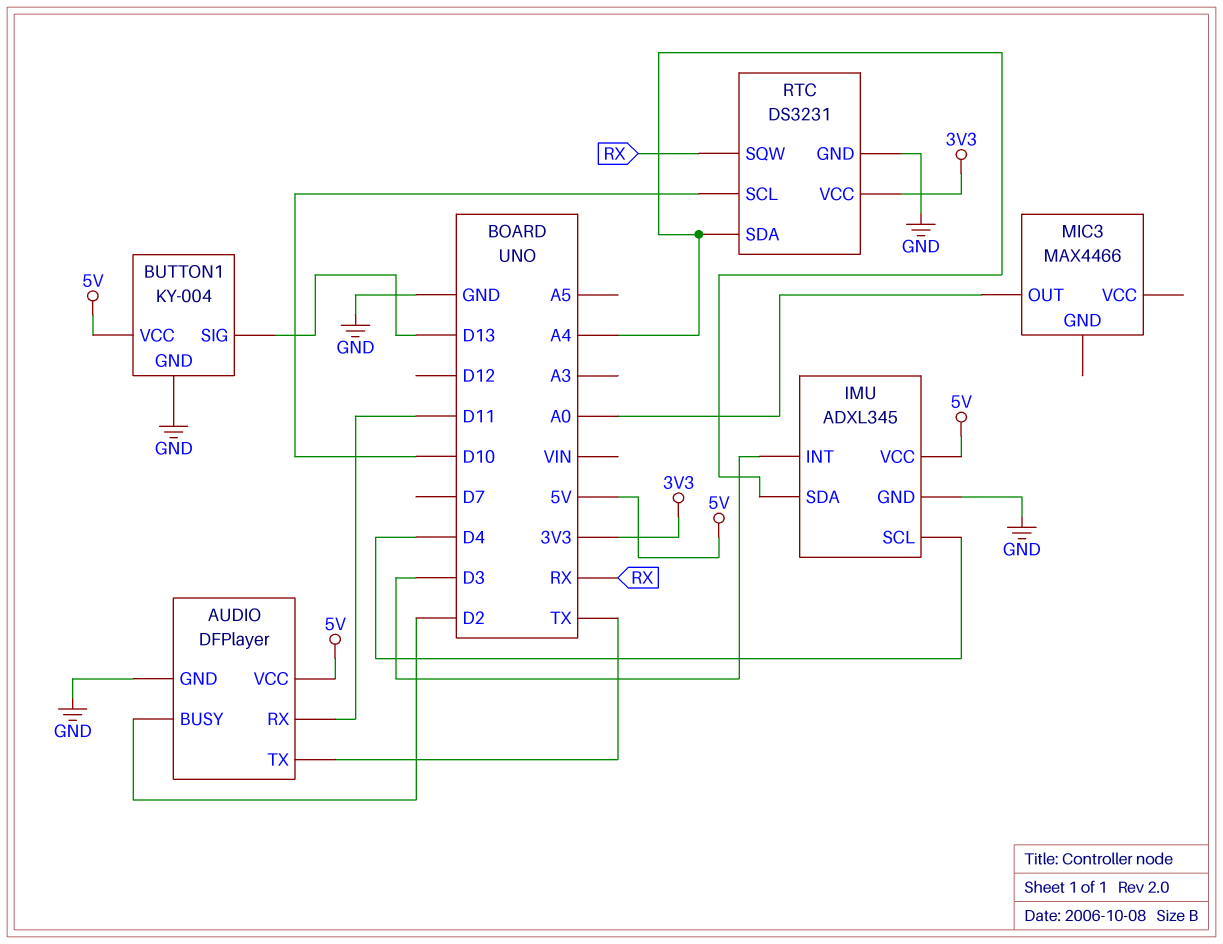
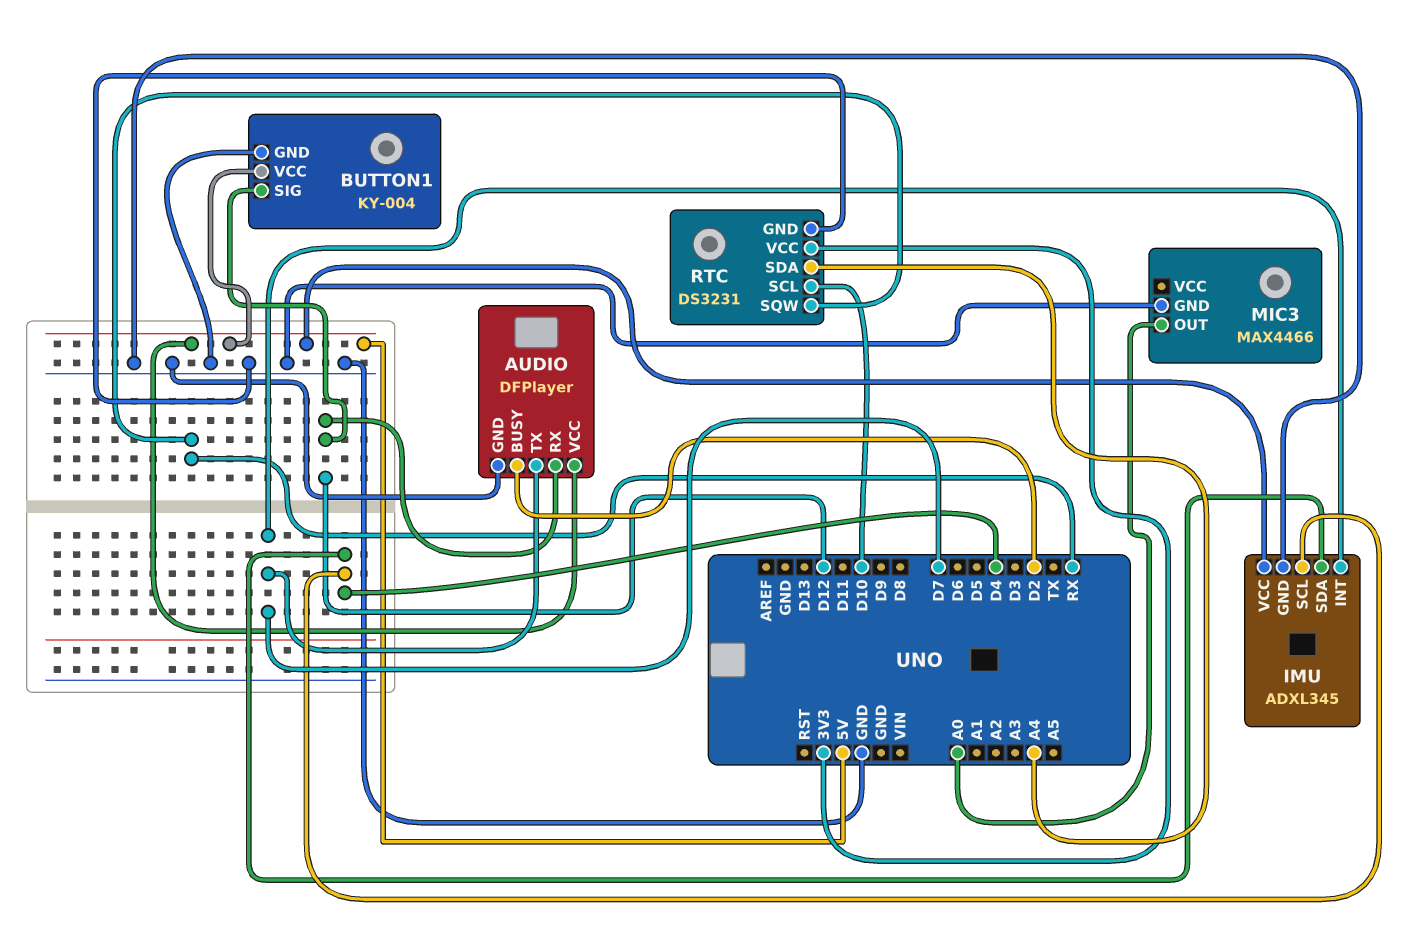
AUDIO pin RX: D11 -> D12
AUDIO pin TX: TX -> D7
BUTTON1 pin SIG: D13 -> D12
IMU pin INT: D3 -> D7
IMU pin SDA: A4 -> D4
MIC3 pin GND: none -> GND

